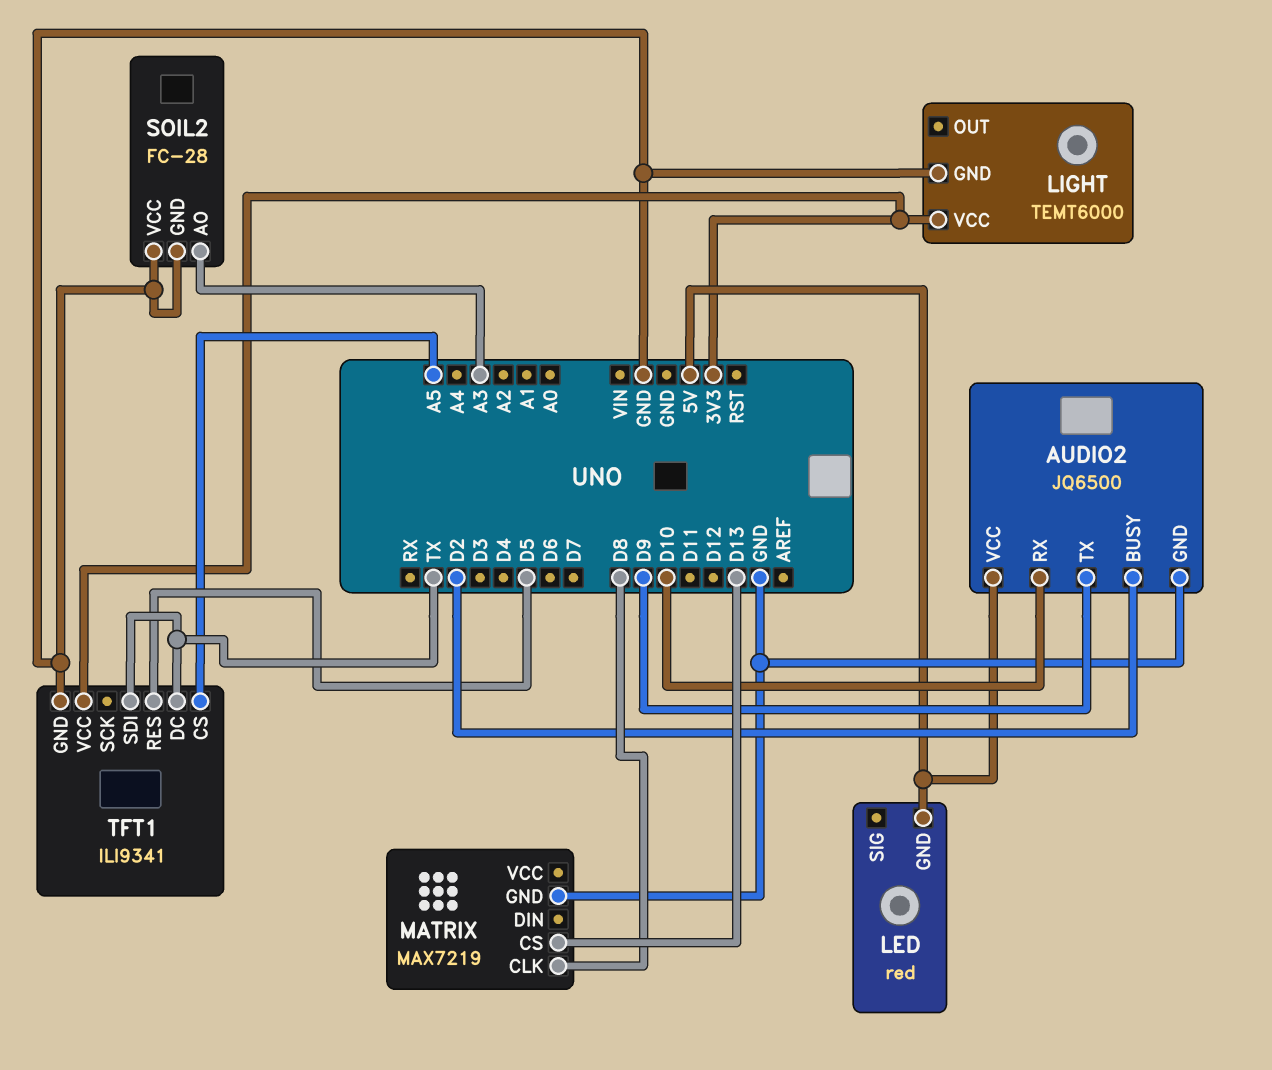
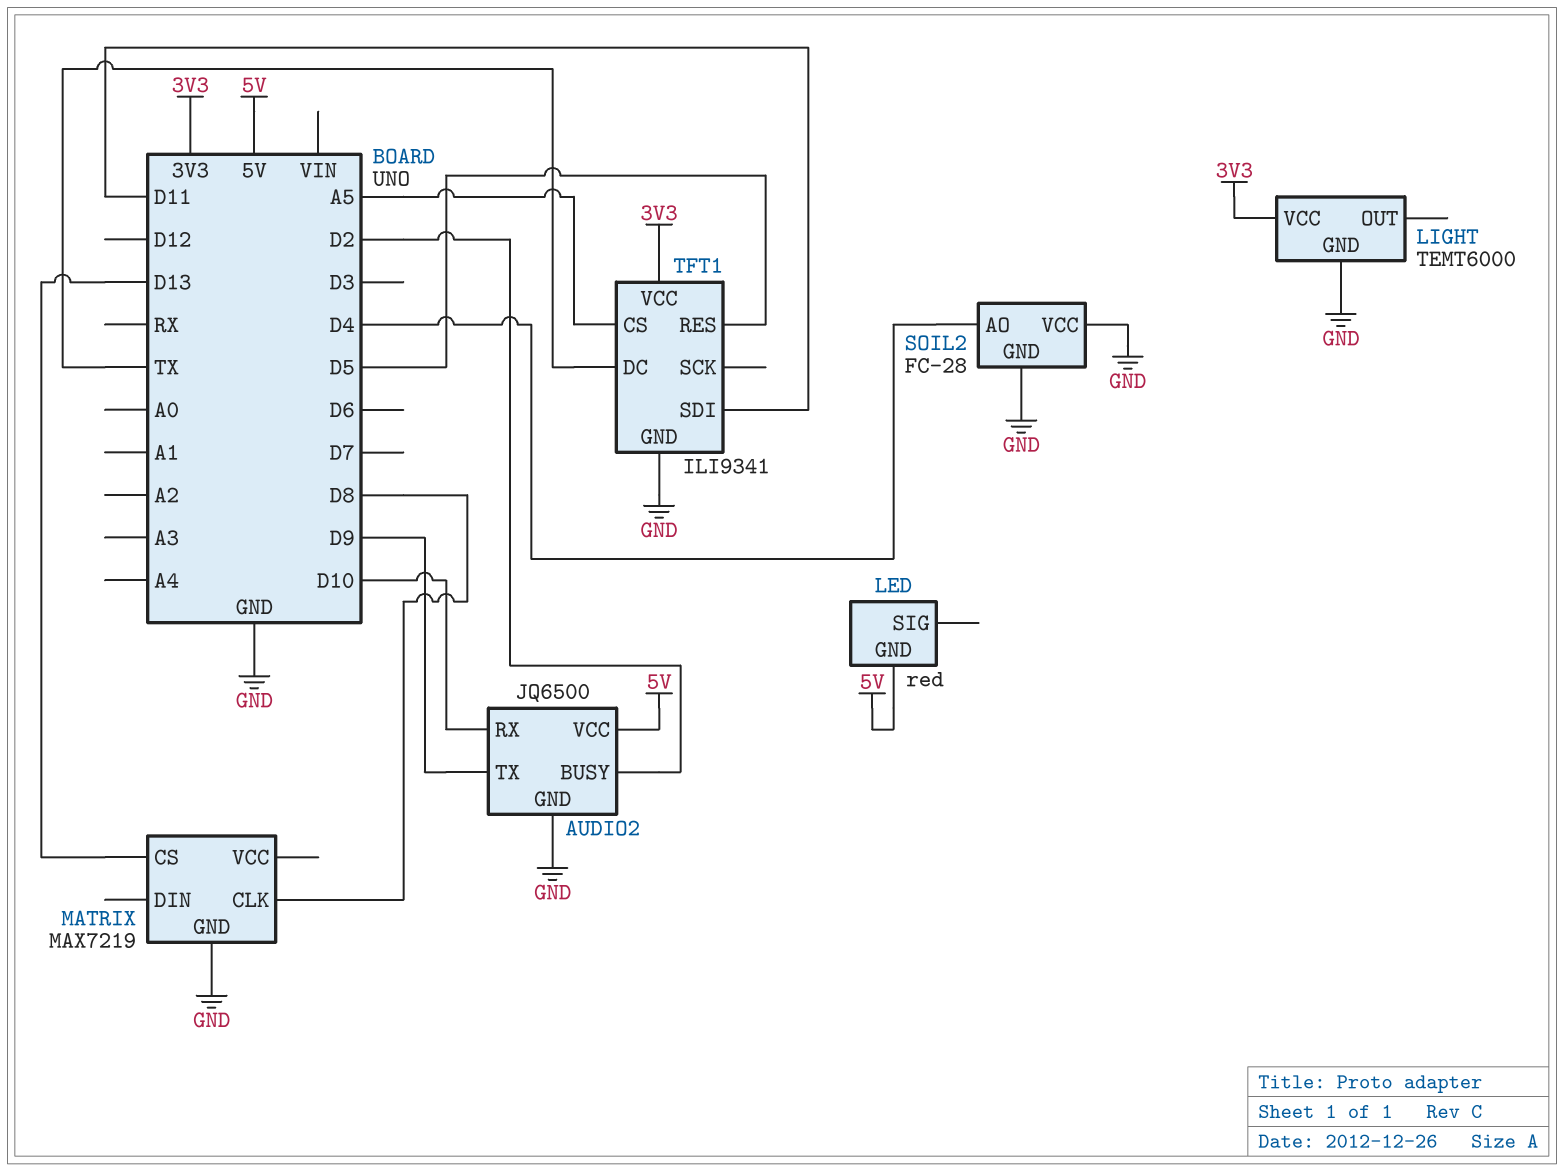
SOIL2 pin AO: A3 -> D4
TFT1 pin SDI: TX -> D11

